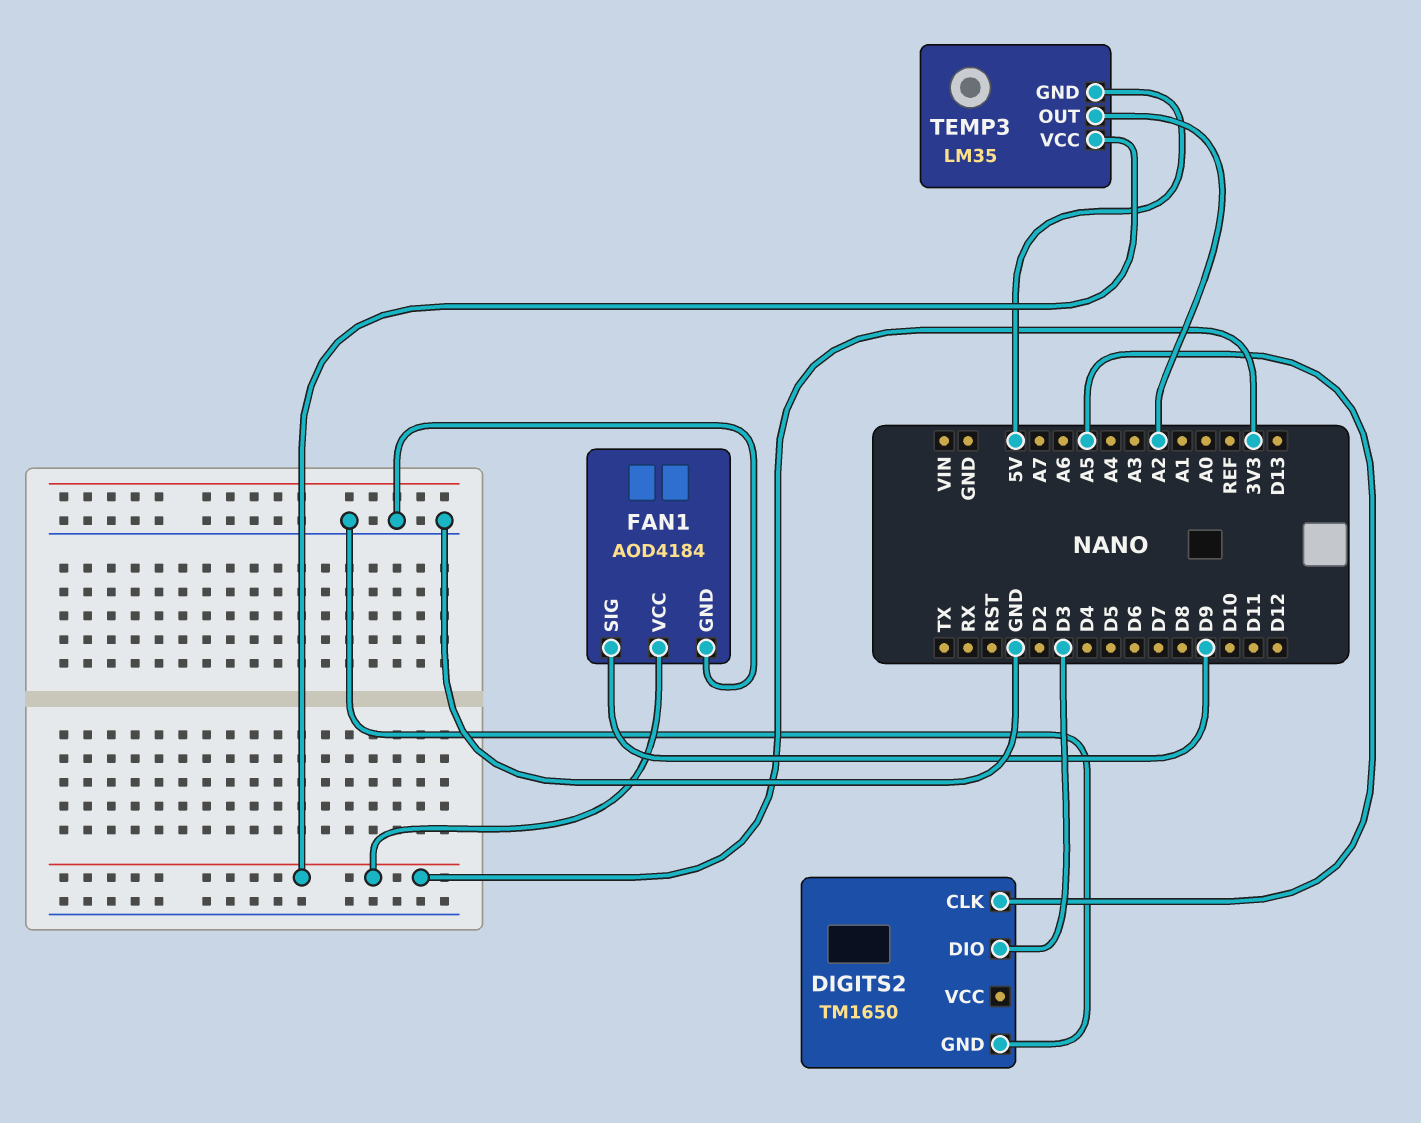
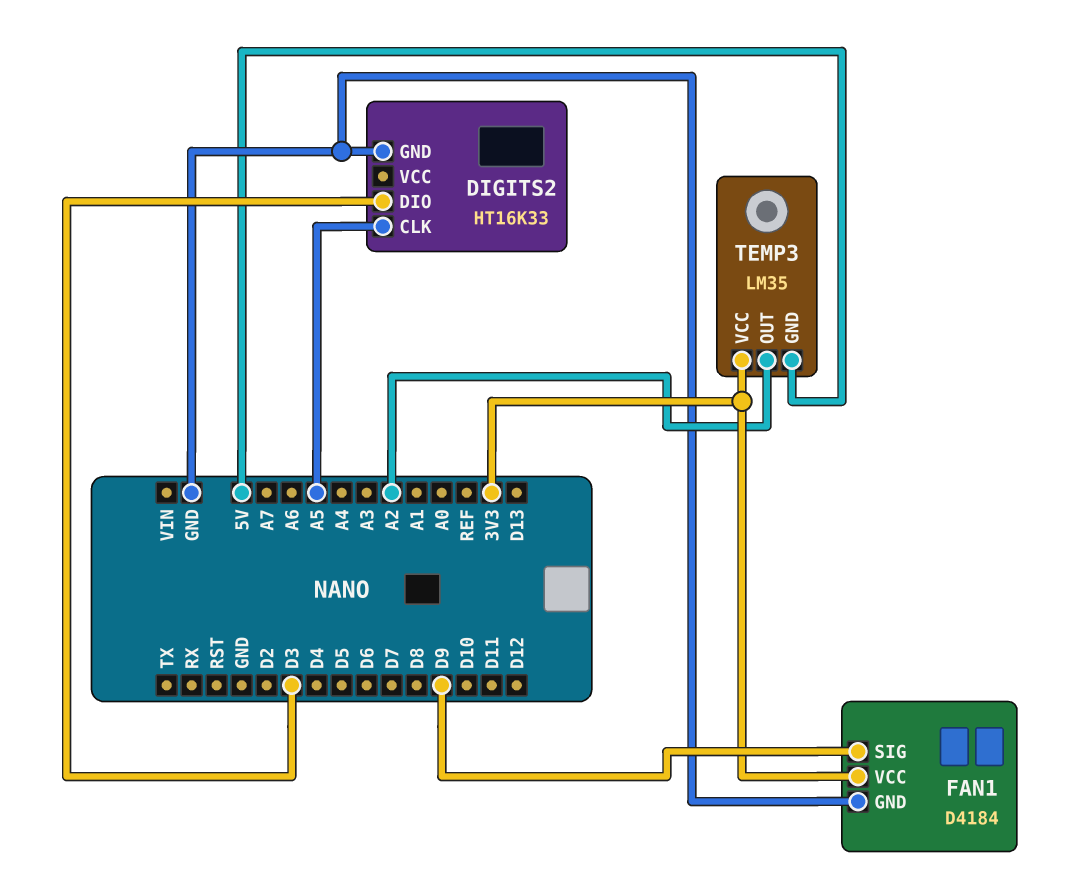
DIGITS2: TM1650 -> HT16K33
FAN1: AOD4184 -> D4184

